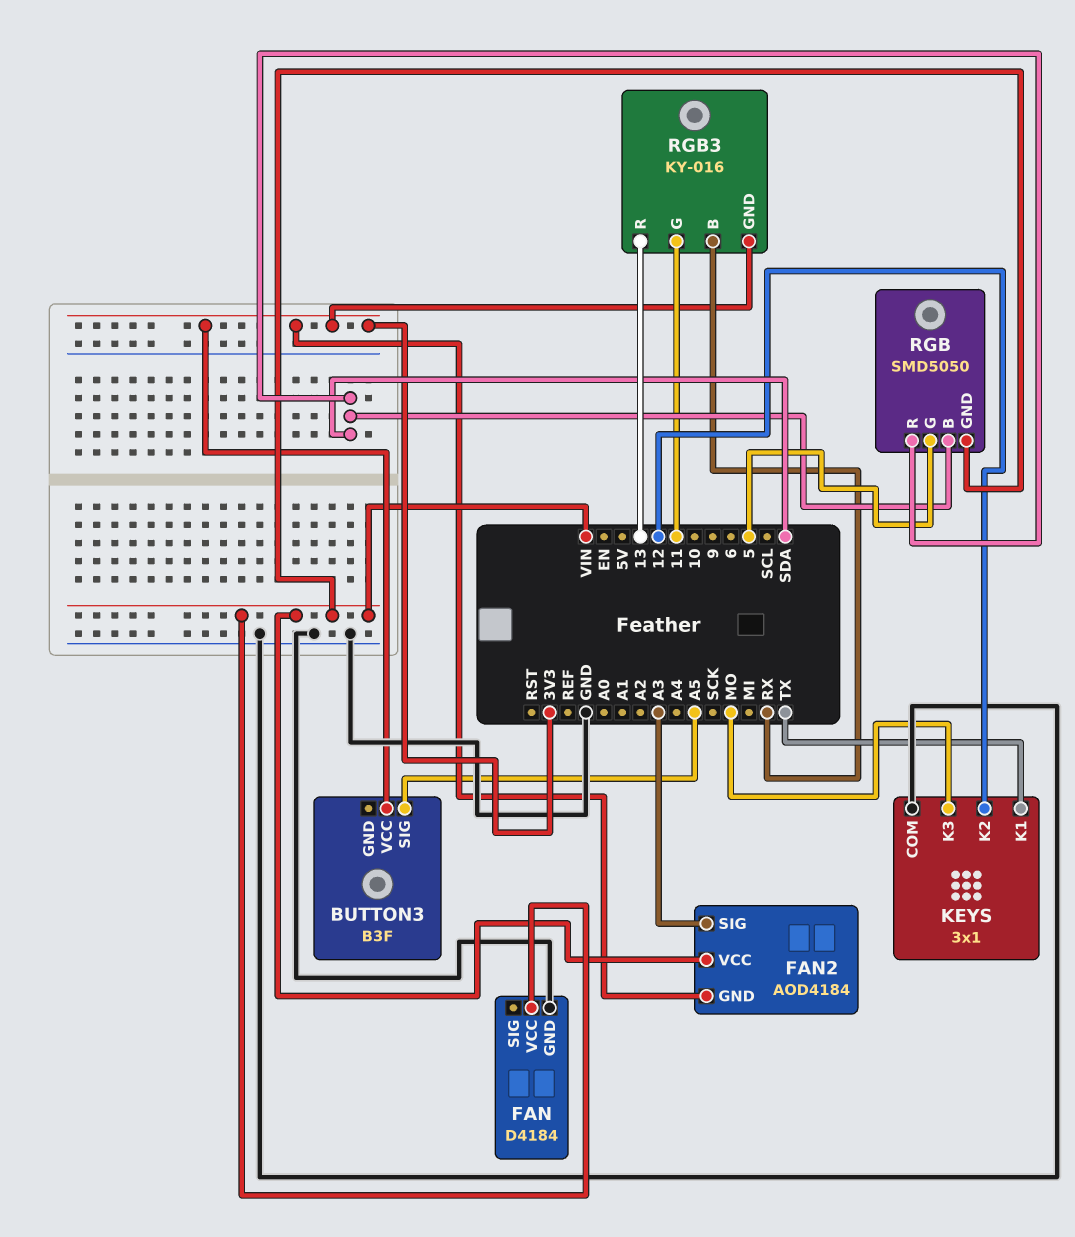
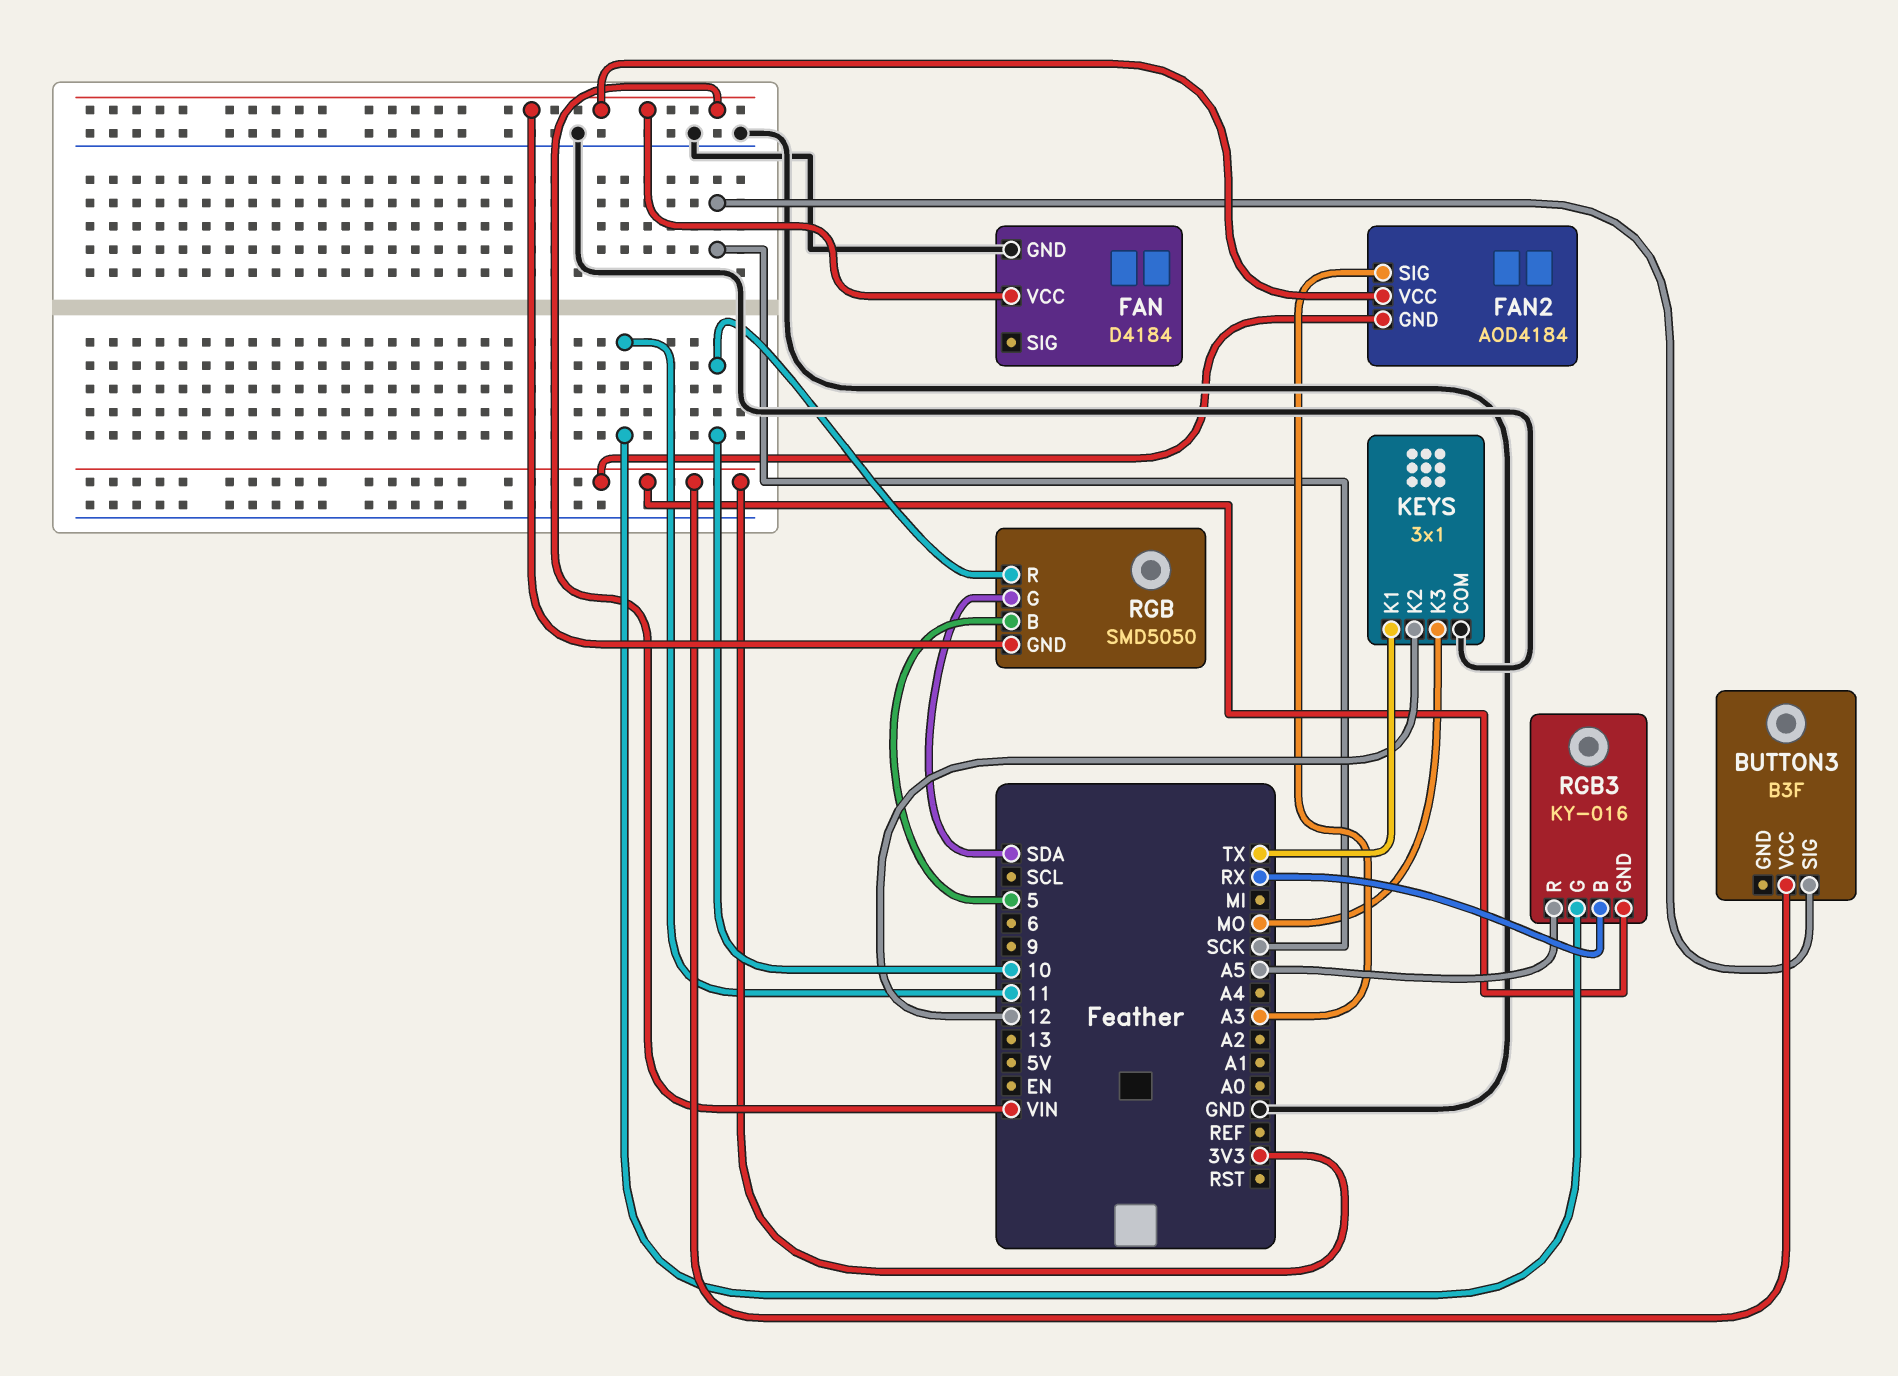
BUTTON3 pin SIG: A5 -> SCK
RGB pin B: SDA -> 5
RGB pin G: 5 -> SDA
RGB pin R: SDA -> 10
RGB3 pin R: 13 -> A5

